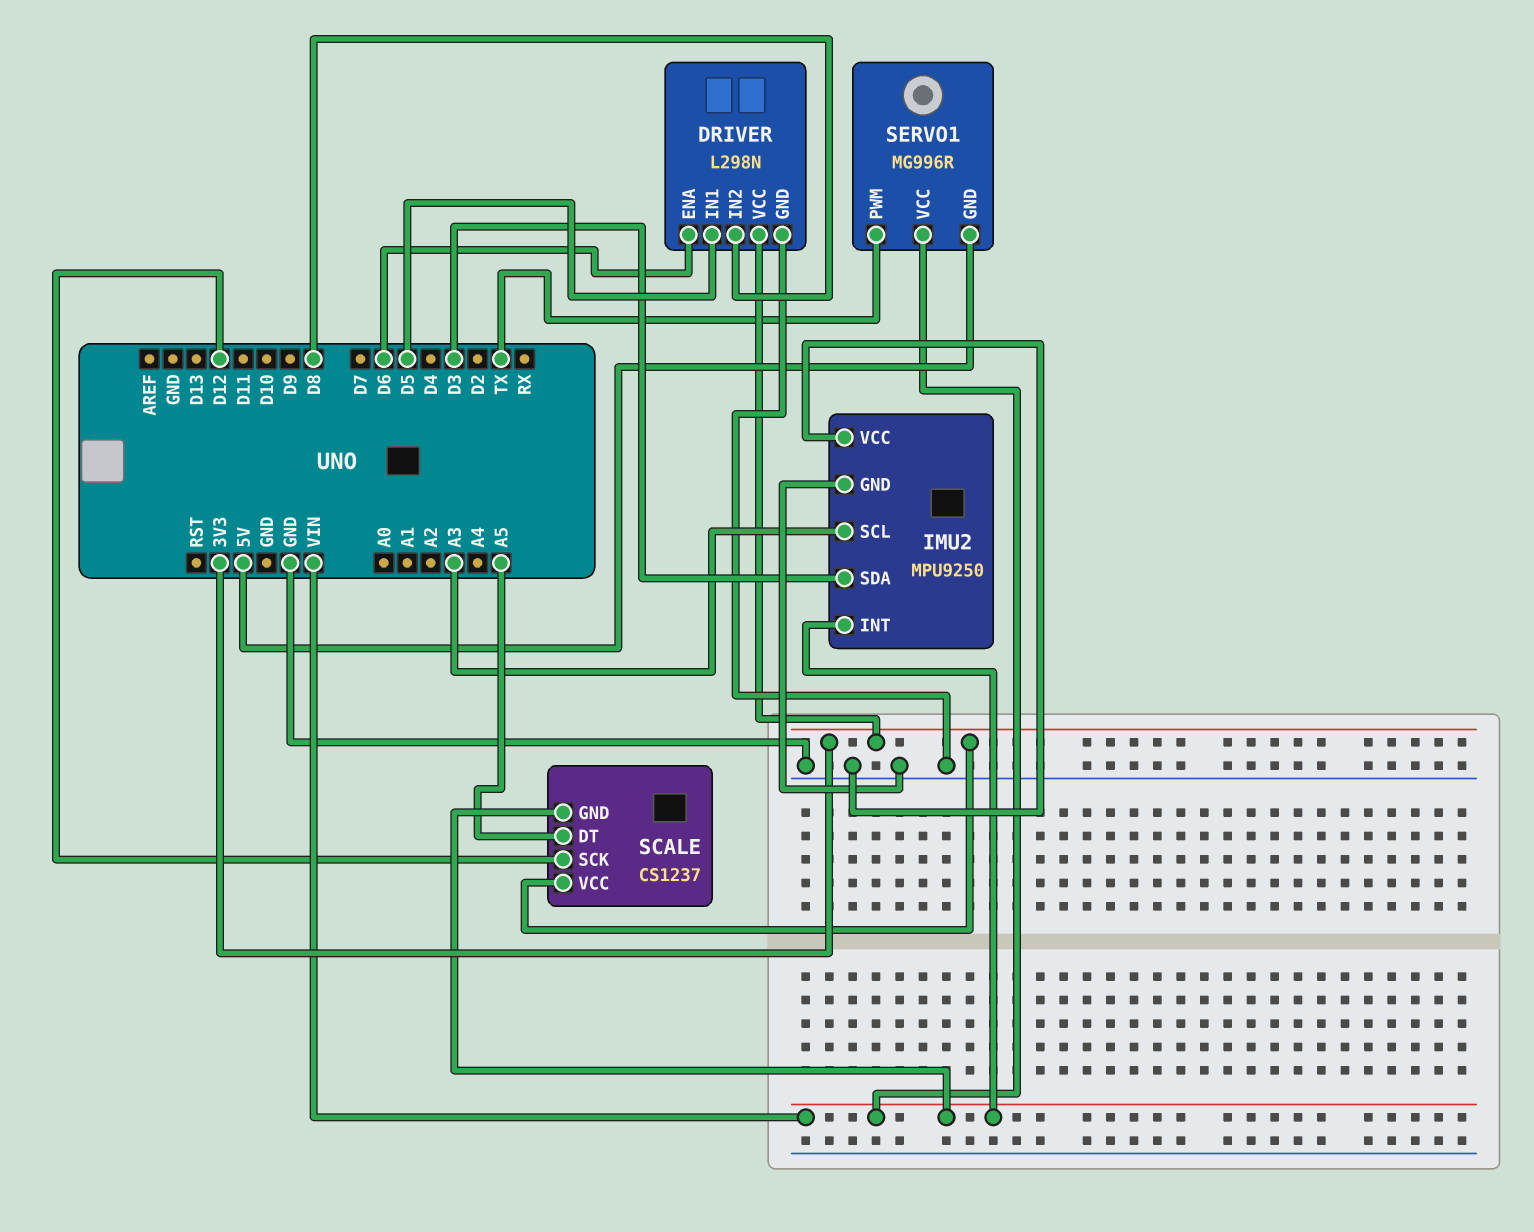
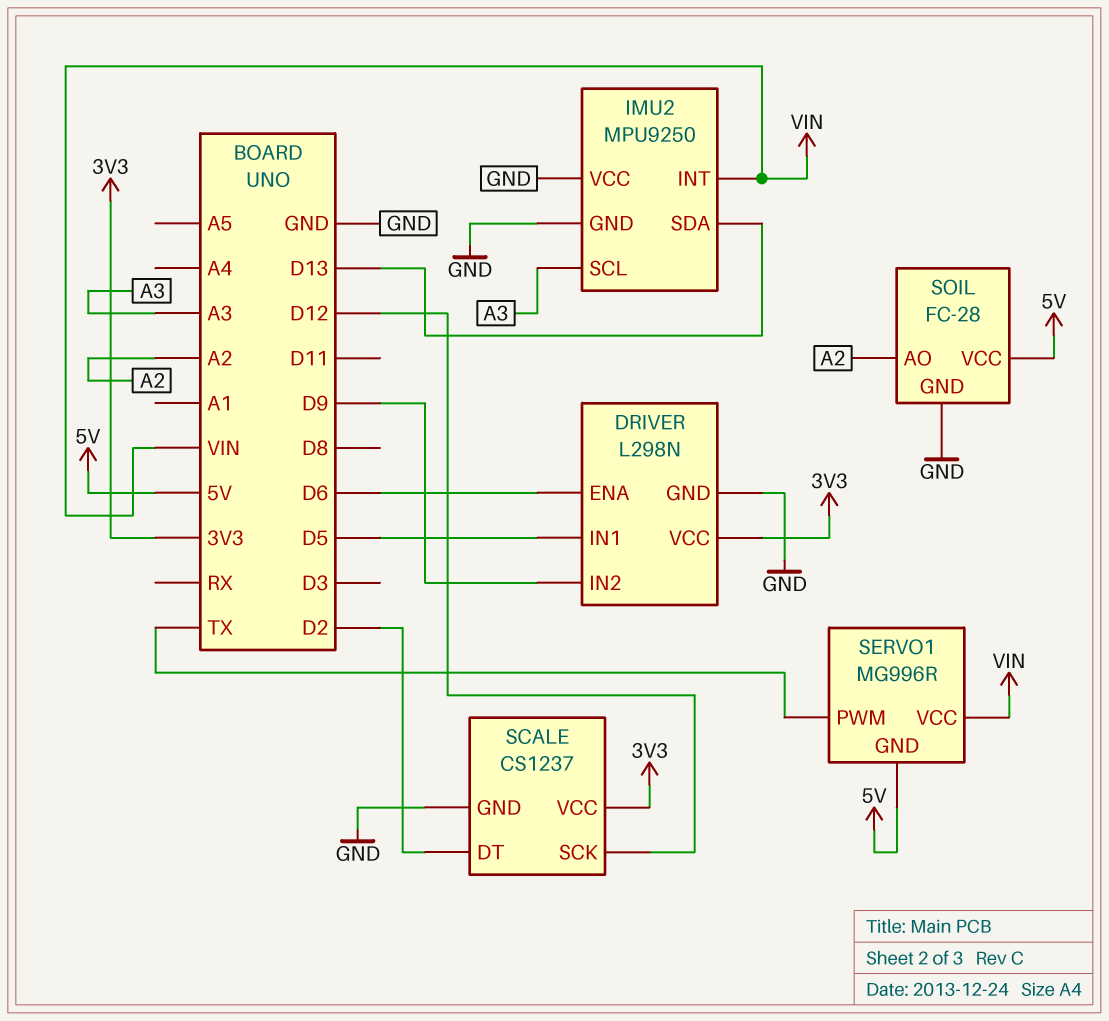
DRIVER pin IN2: D8 -> D9
IMU2 pin SDA: D3 -> D13
SCALE pin DT: A5 -> D2
SCALE pin GND: VIN -> GND
SOIL: none -> FC-28
SOIL pin AO: none -> A2
SOIL pin GND: none -> GND
SOIL pin VCC: none -> 5V

